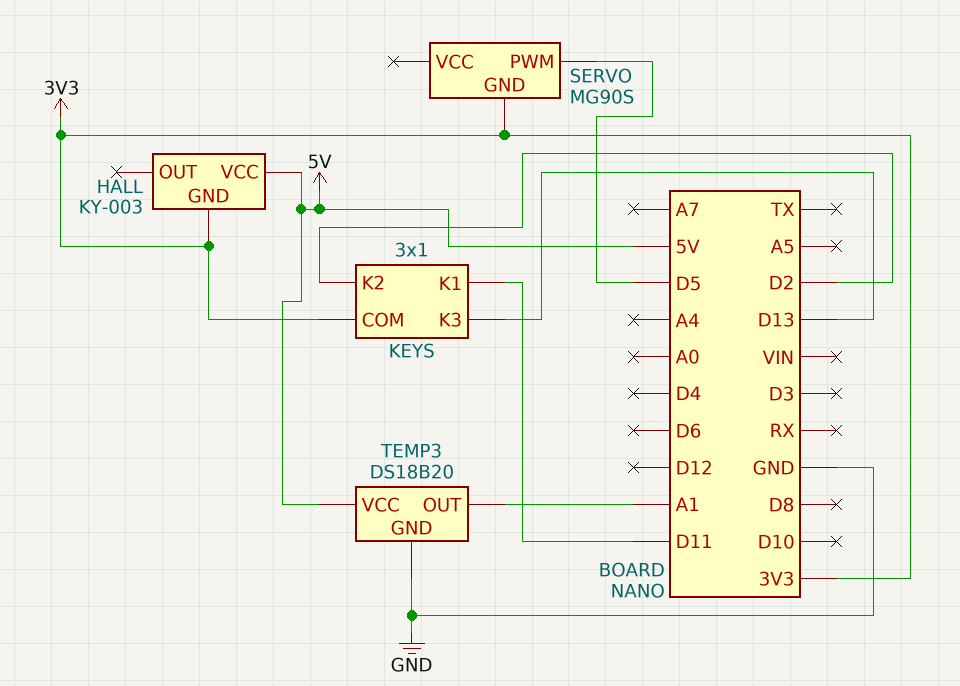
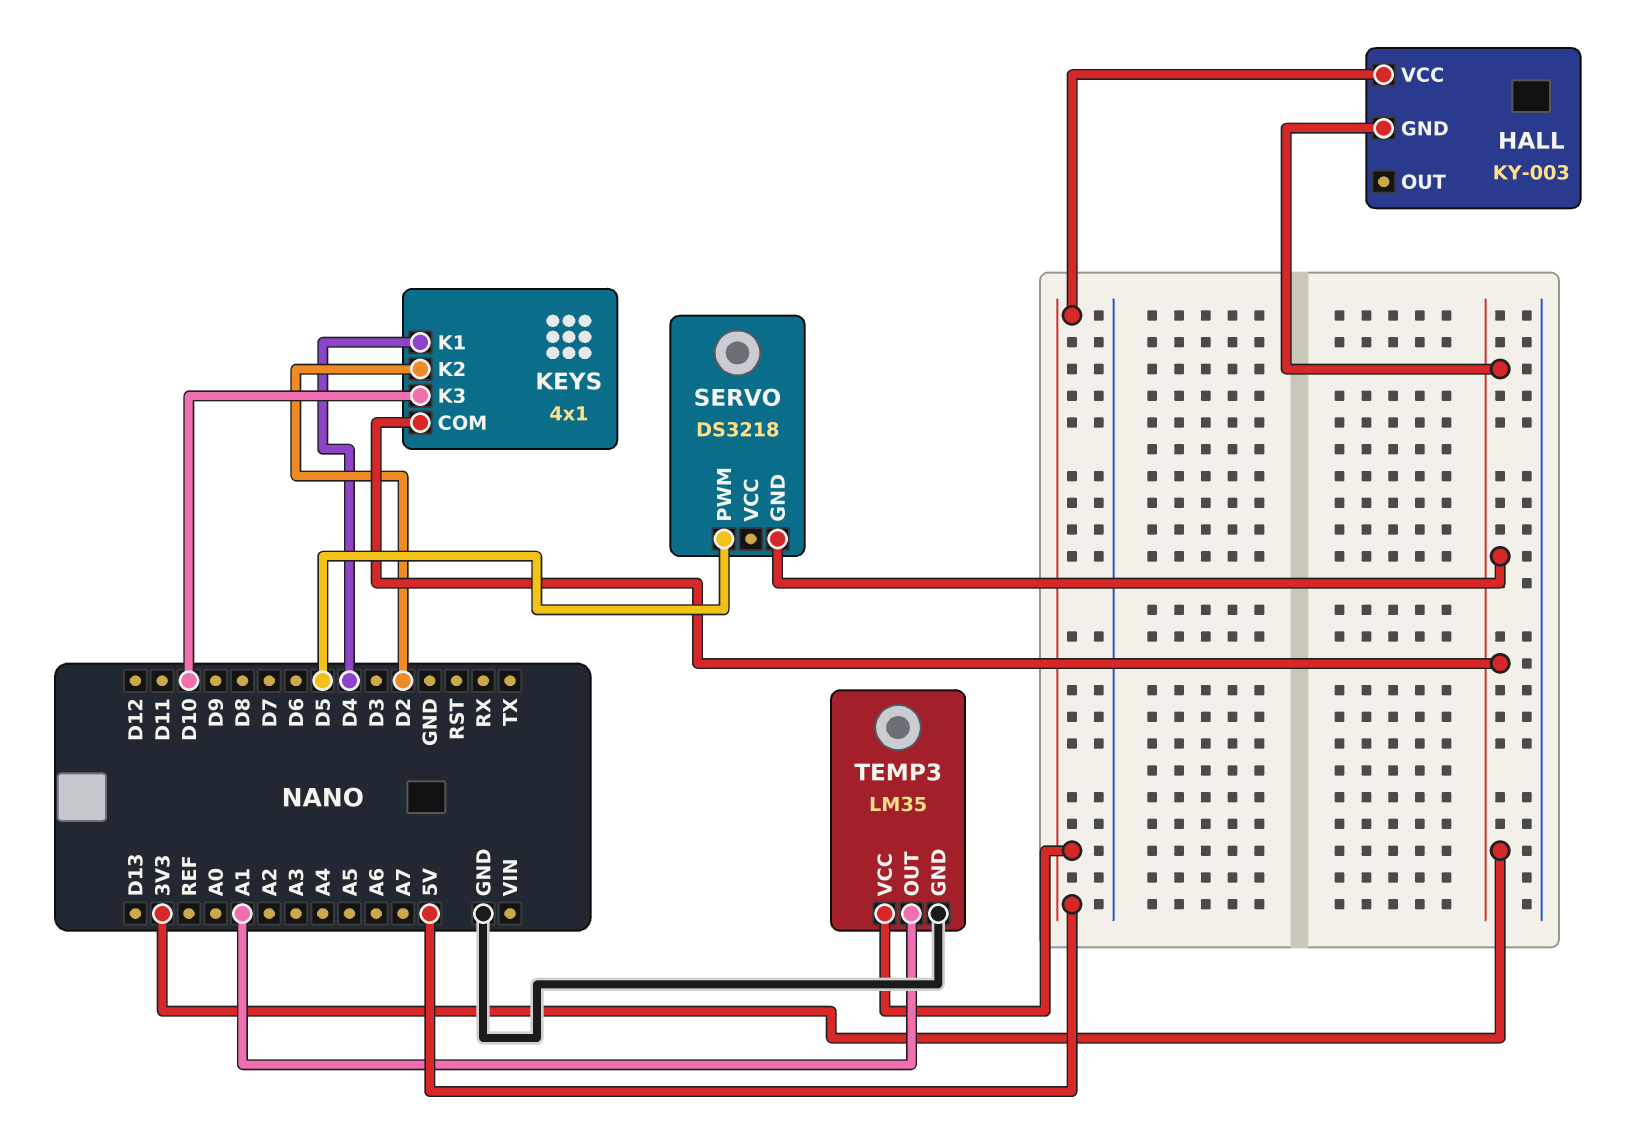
KEYS: 3x1 -> 4x1
KEYS pin K1: D11 -> D4
KEYS pin K3: D13 -> D10
SERVO: MG90S -> DS3218
TEMP3: DS18B20 -> LM35

